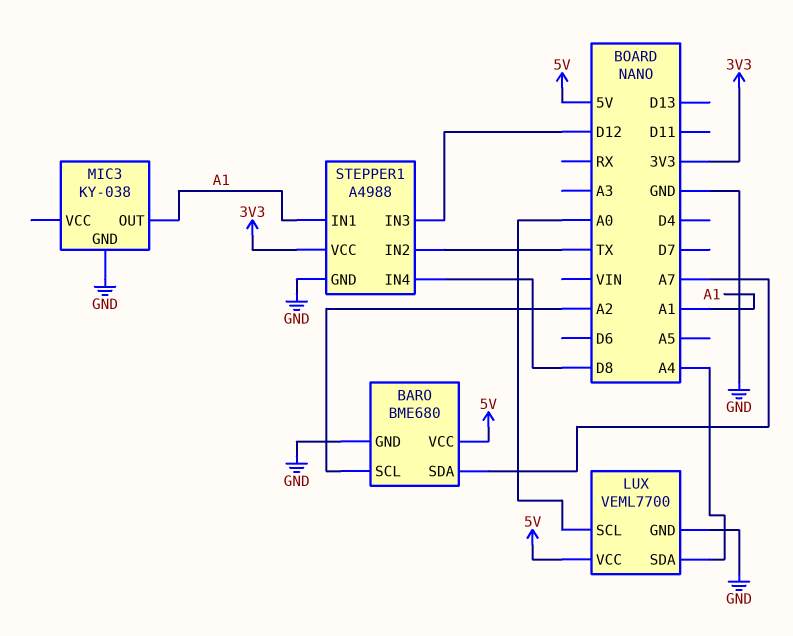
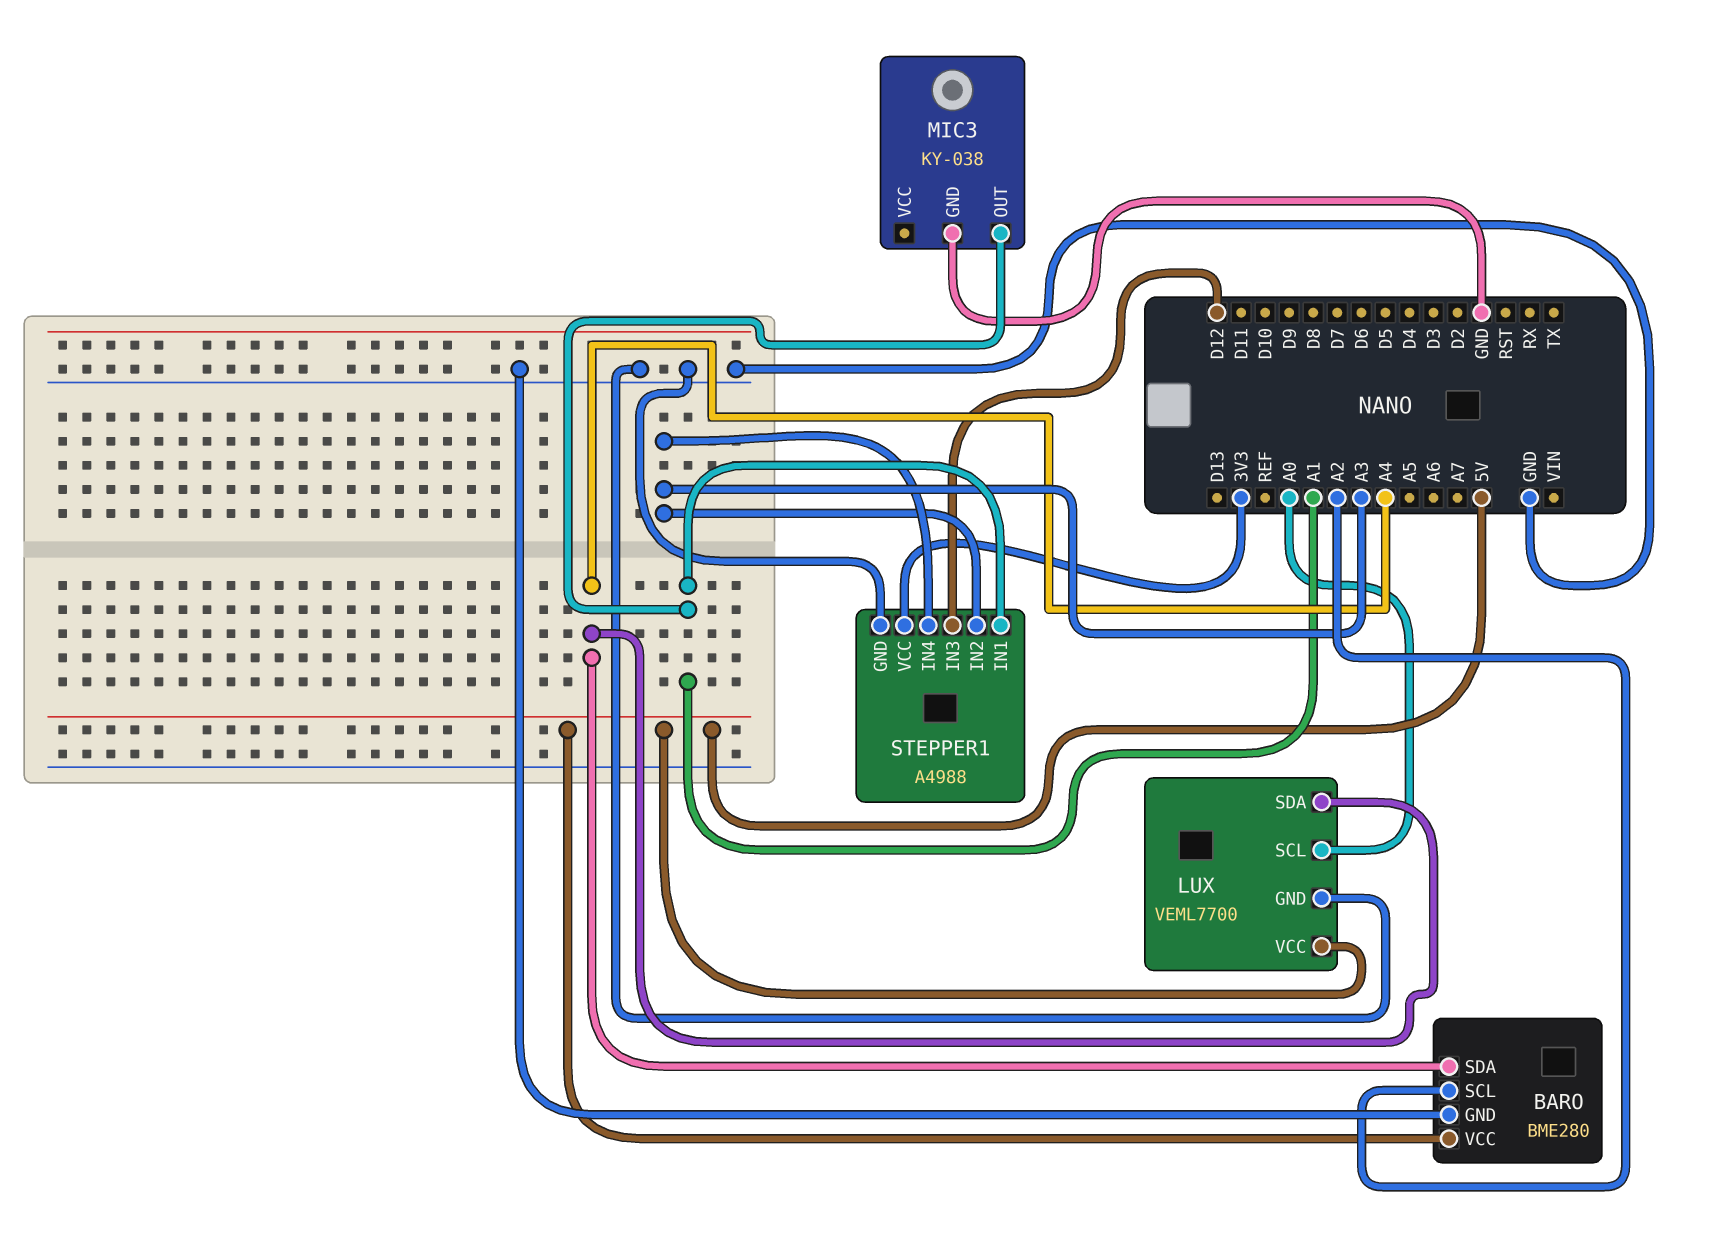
BARO: BME680 -> BME280
BARO pin SDA: A7 -> A4
STEPPER1 pin IN2: TX -> A3
STEPPER1 pin IN4: D8 -> A3

